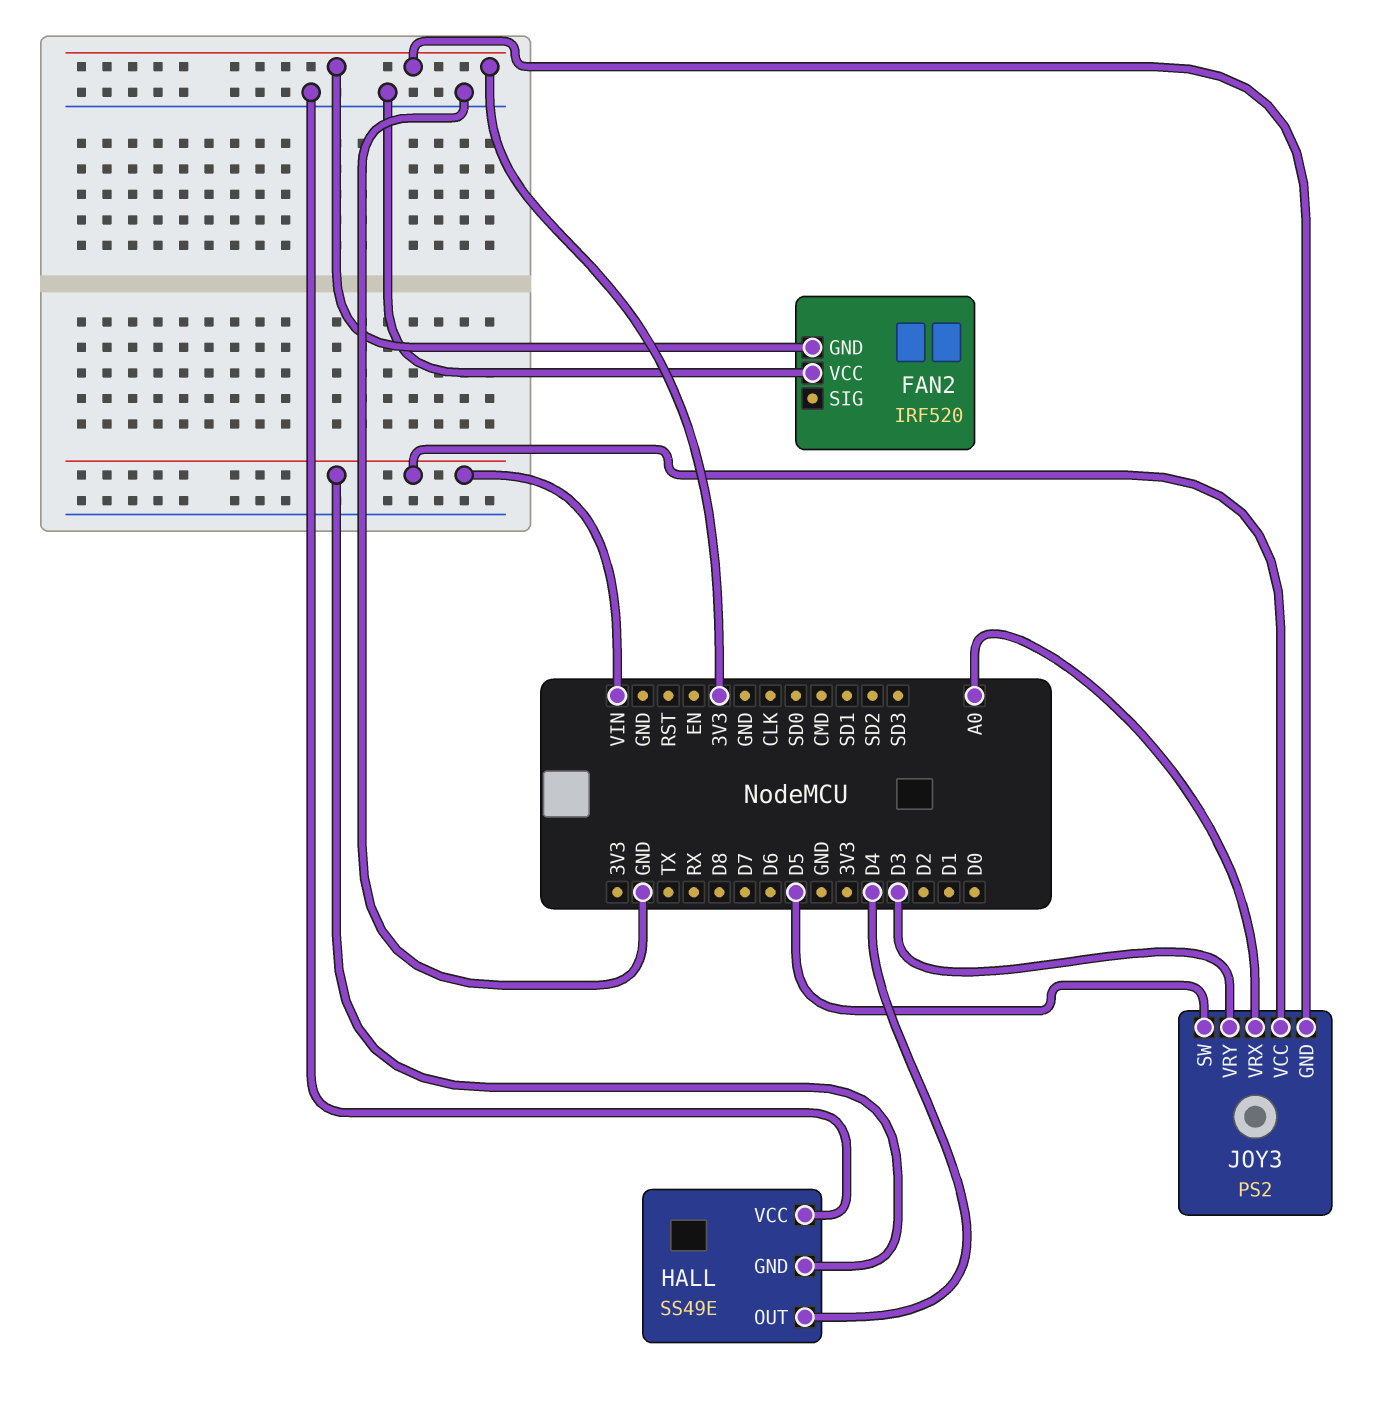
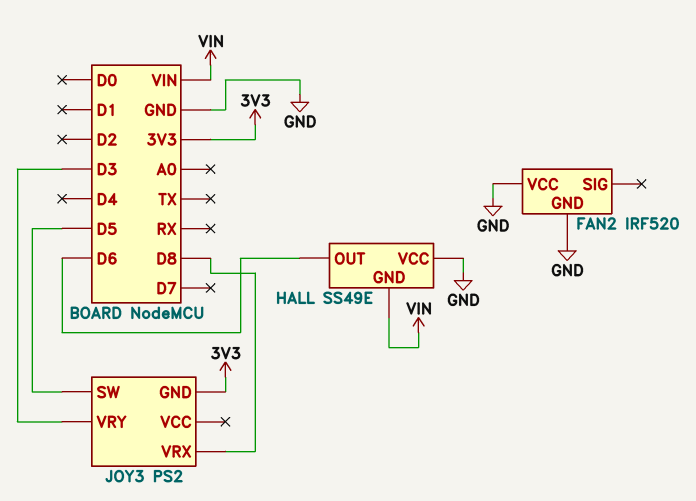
FAN2 pin GND: 3V3 -> GND
HALL pin OUT: D4 -> D6
JOY3 pin VCC: VIN -> none
JOY3 pin VRX: A0 -> D8

